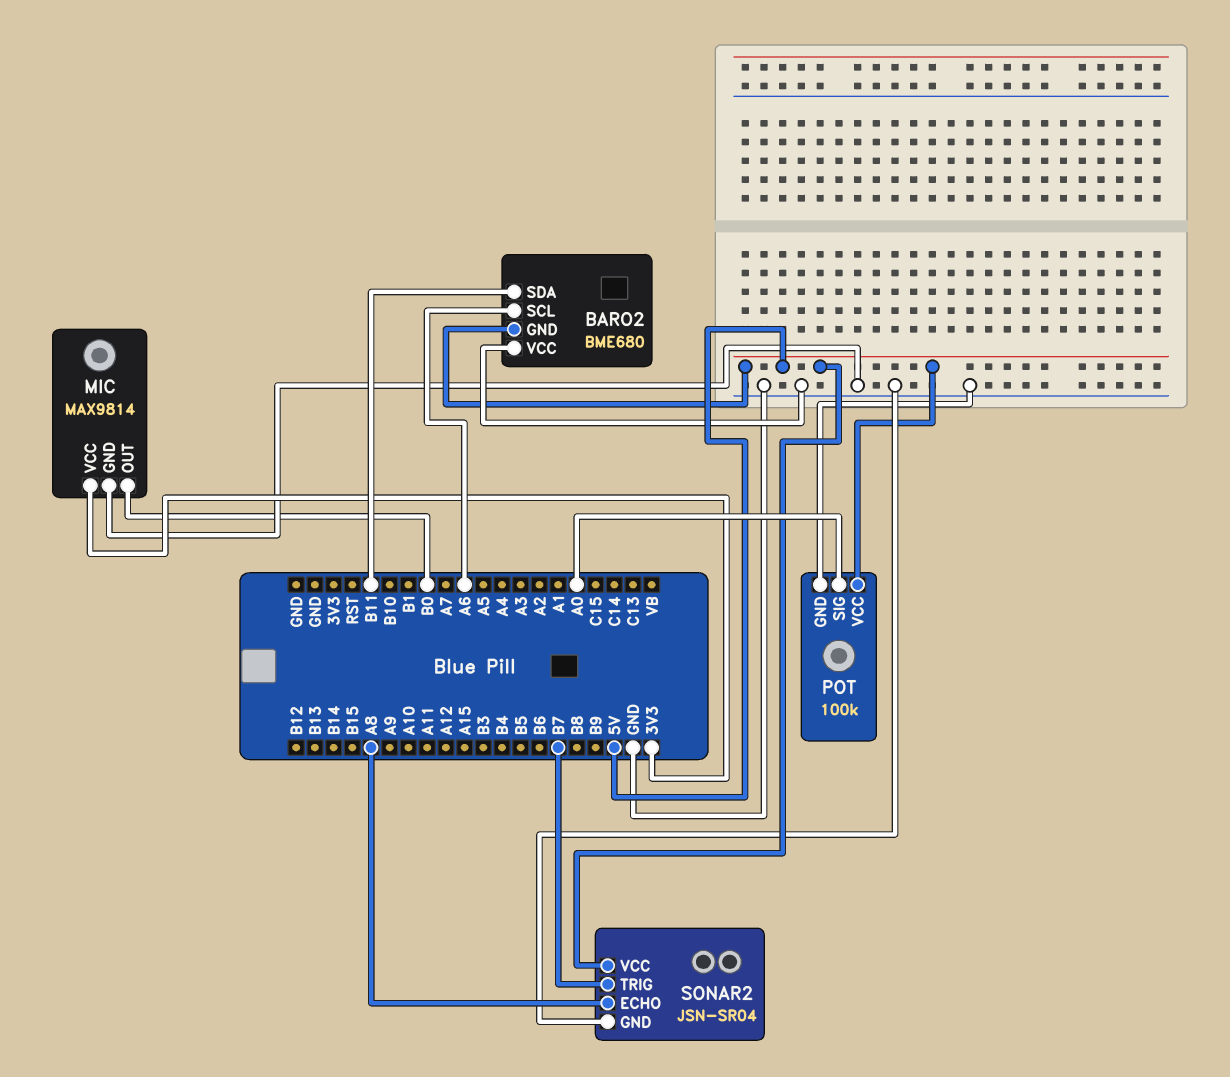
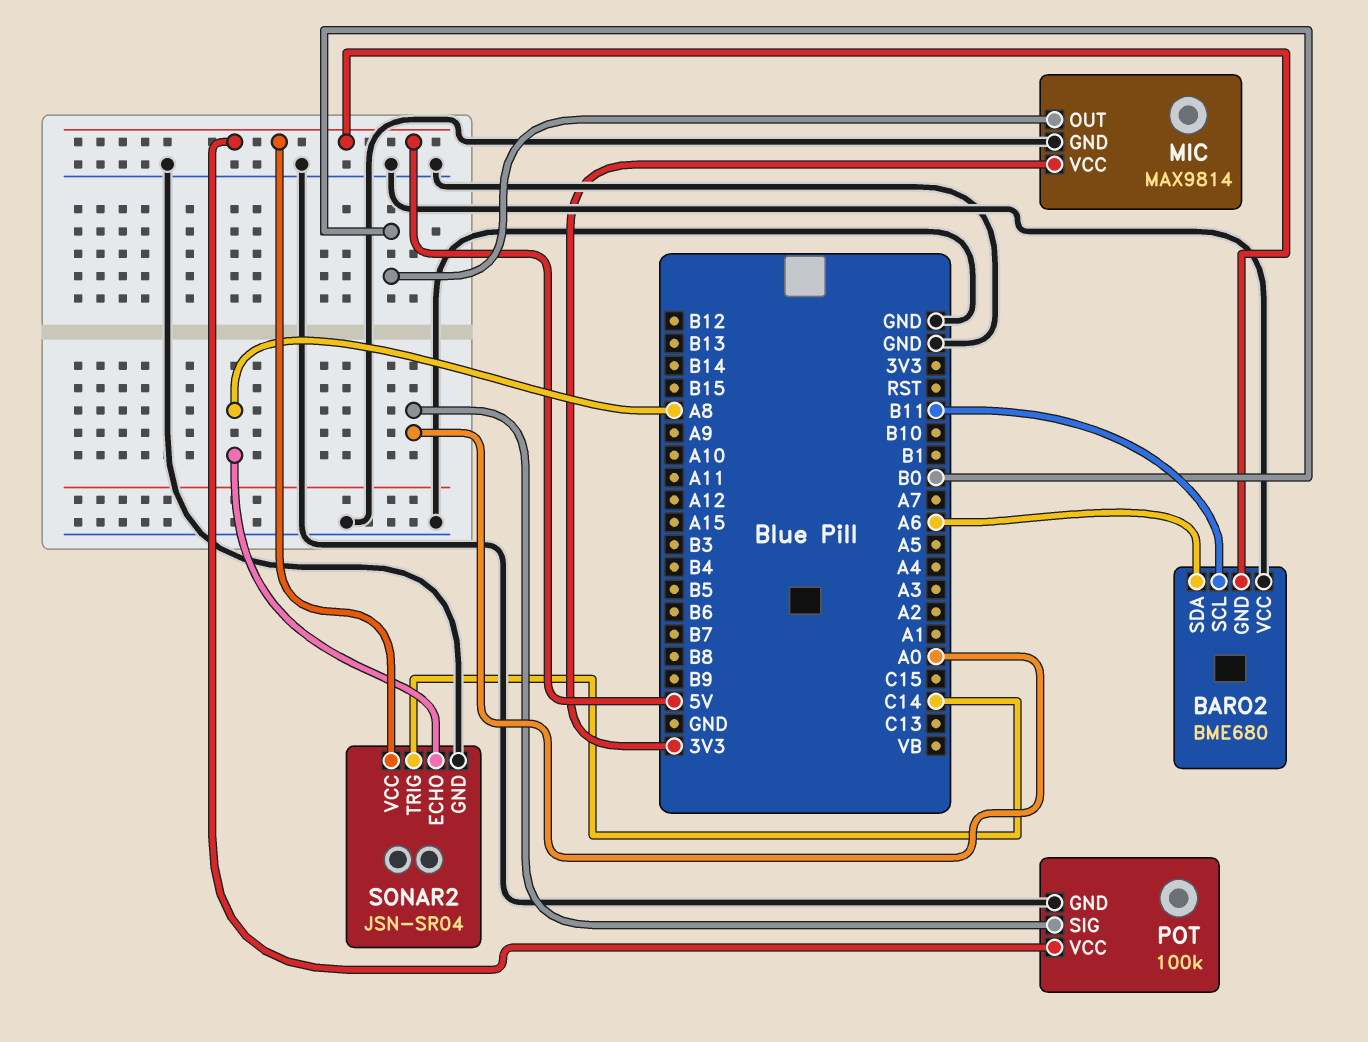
BARO2 pin SCL: A6 -> B11
BARO2 pin SDA: B11 -> A6
SONAR2 pin TRIG: B7 -> C14

